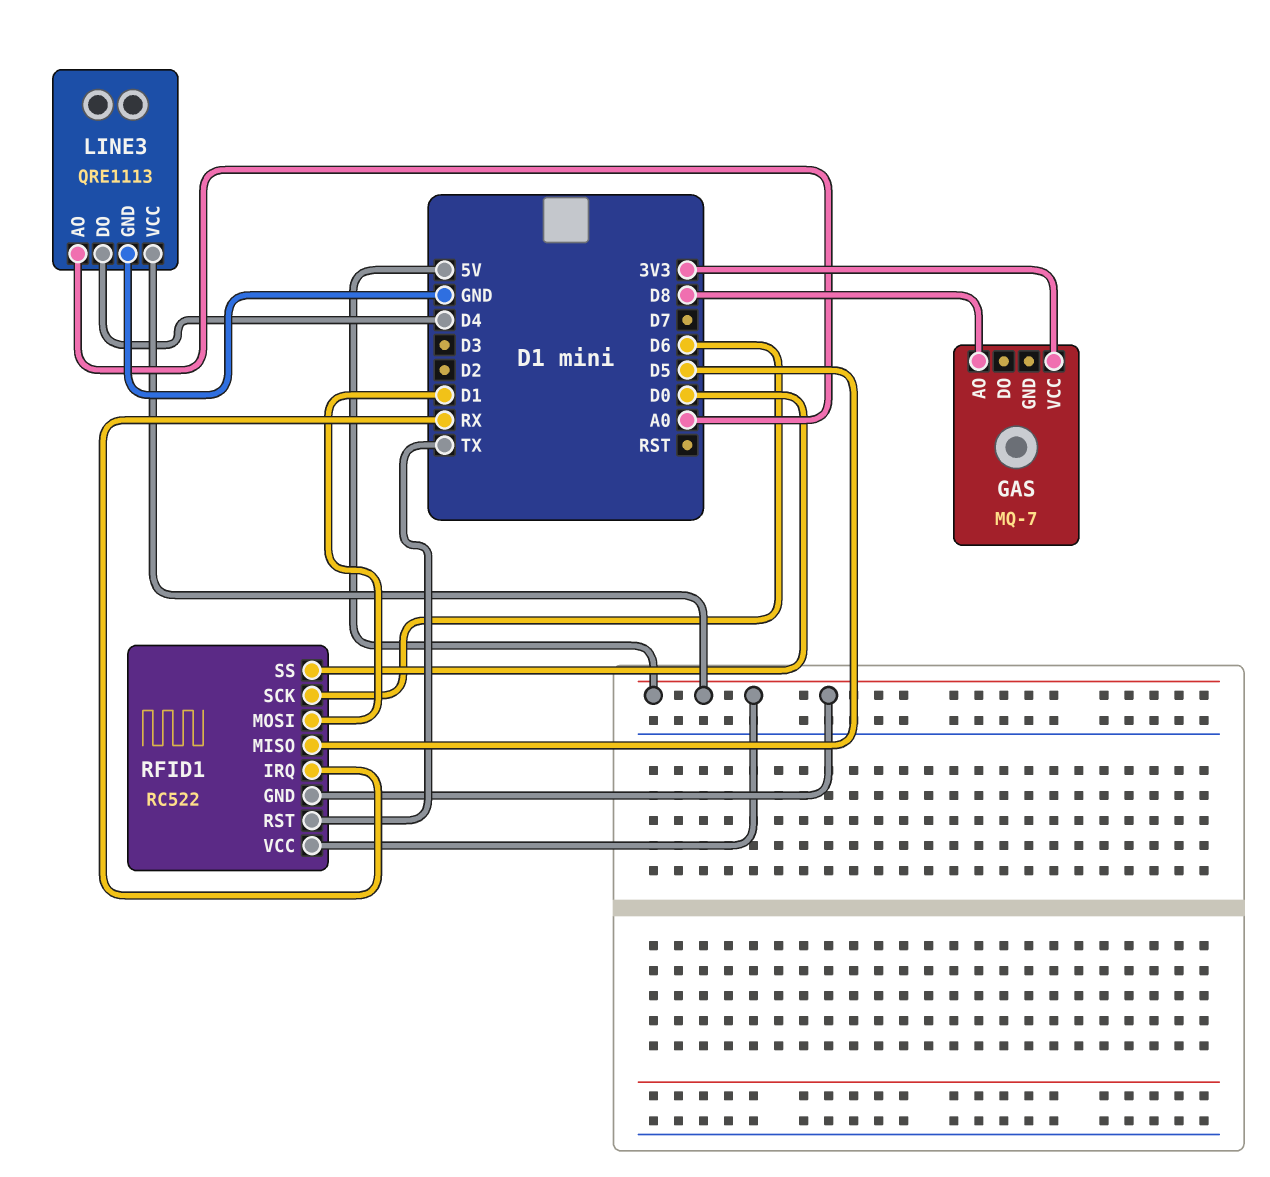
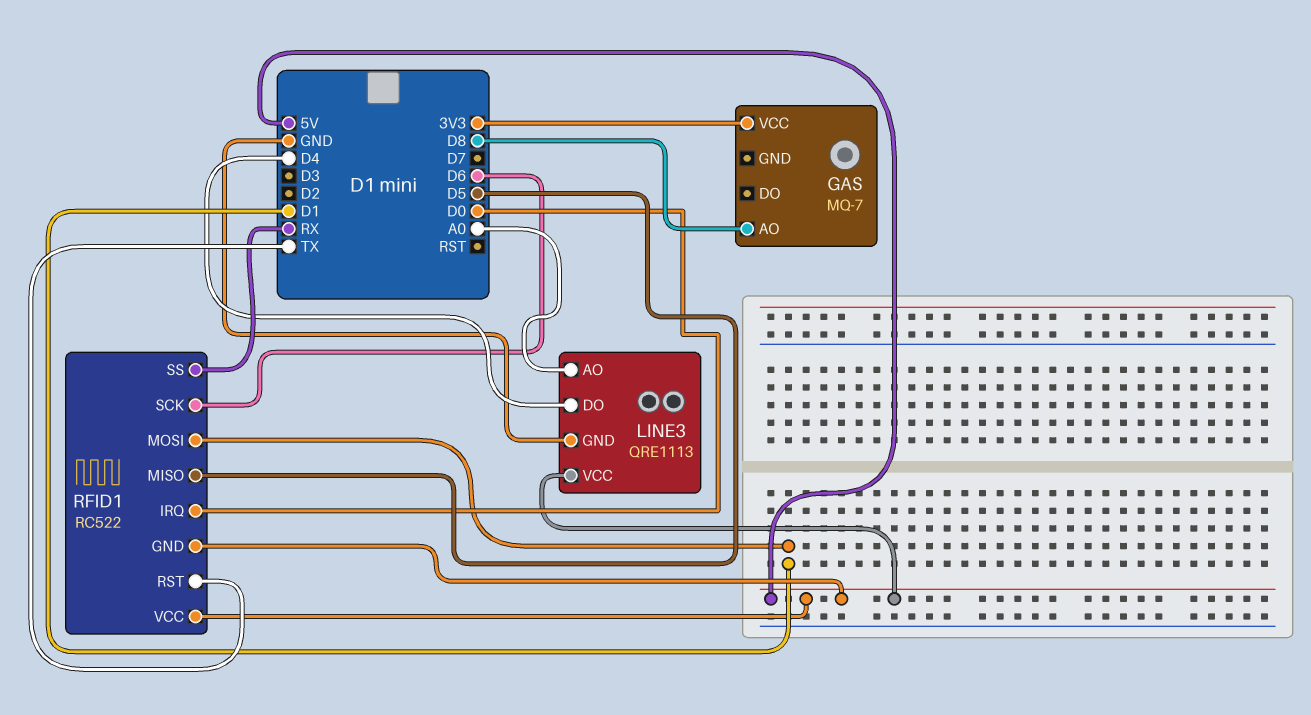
RFID1 pin IRQ: RX -> D0
RFID1 pin SS: D0 -> RX

